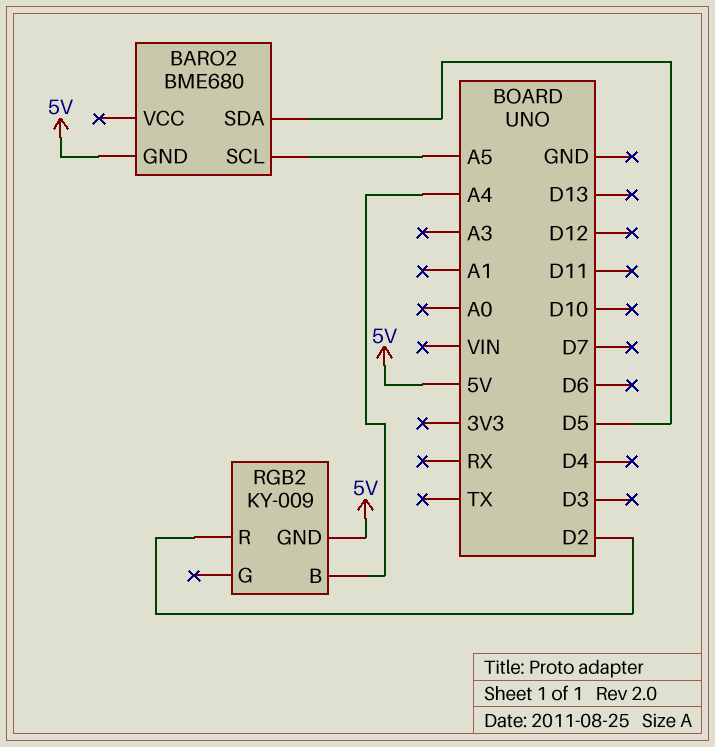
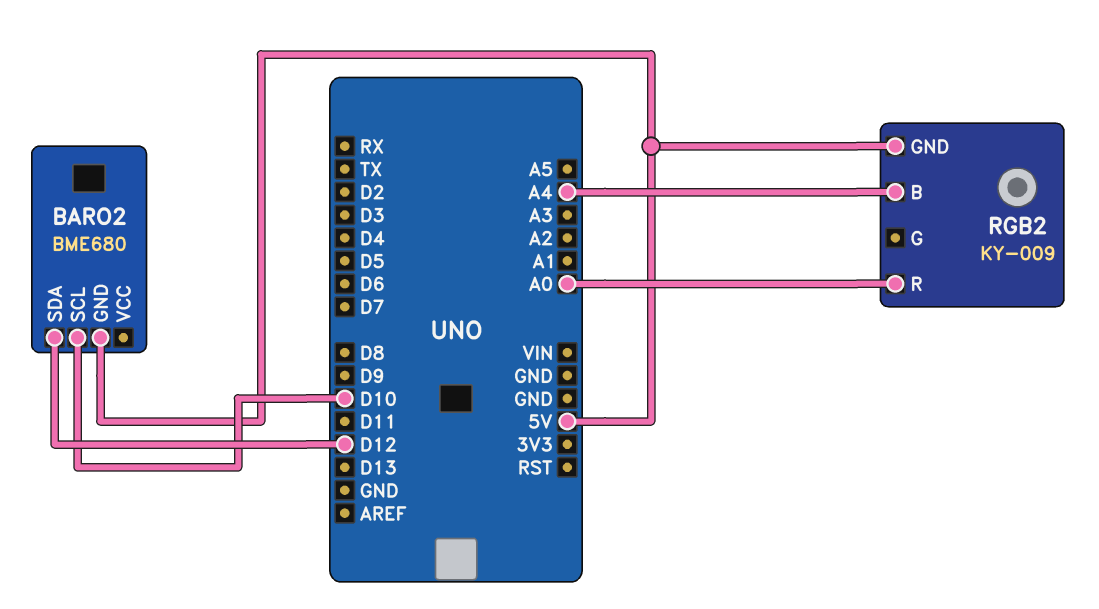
BARO2 pin SCL: A5 -> D10
BARO2 pin SDA: D5 -> D12
RGB2 pin R: D2 -> A0

